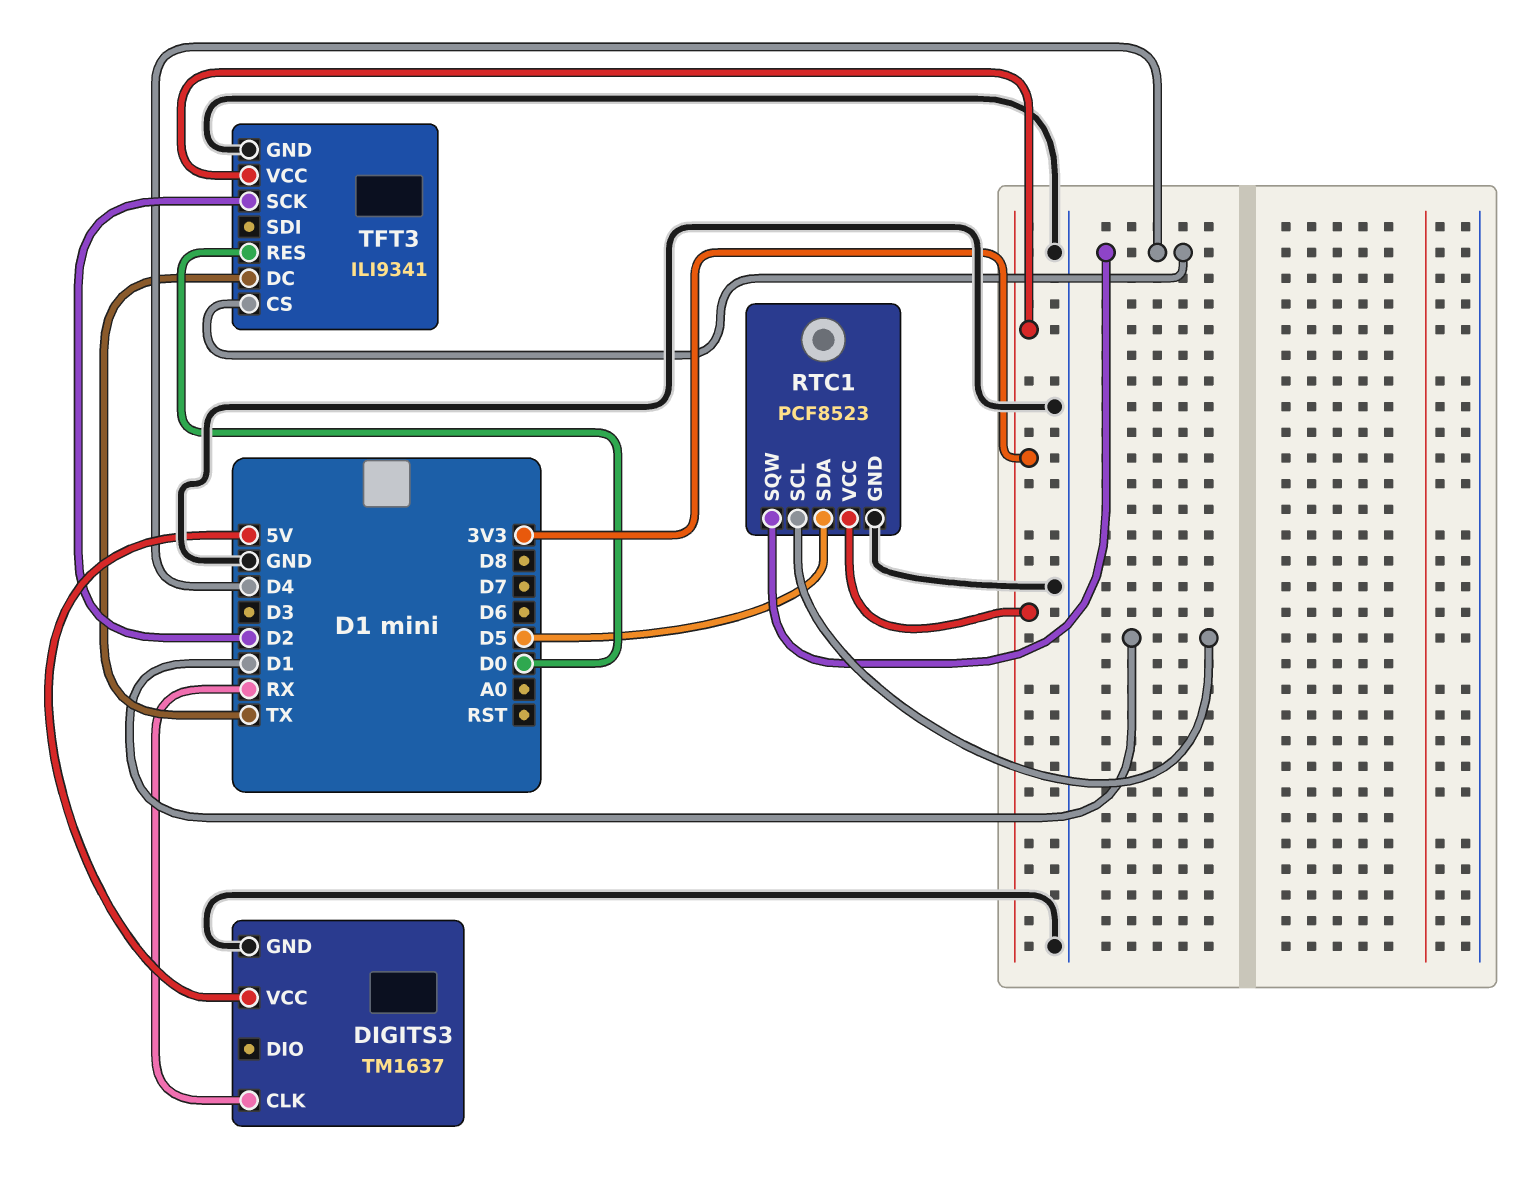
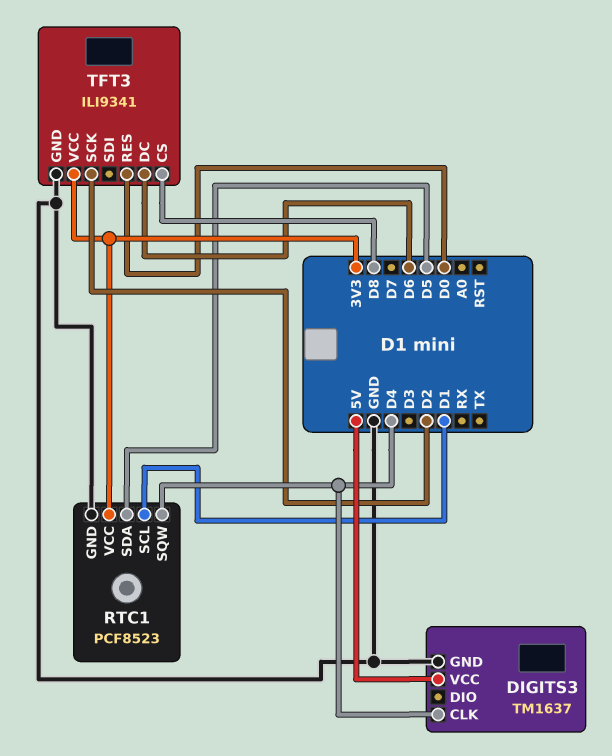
DIGITS3 pin CLK: RX -> D4
TFT3 pin CS: D4 -> D8
TFT3 pin DC: TX -> D6

